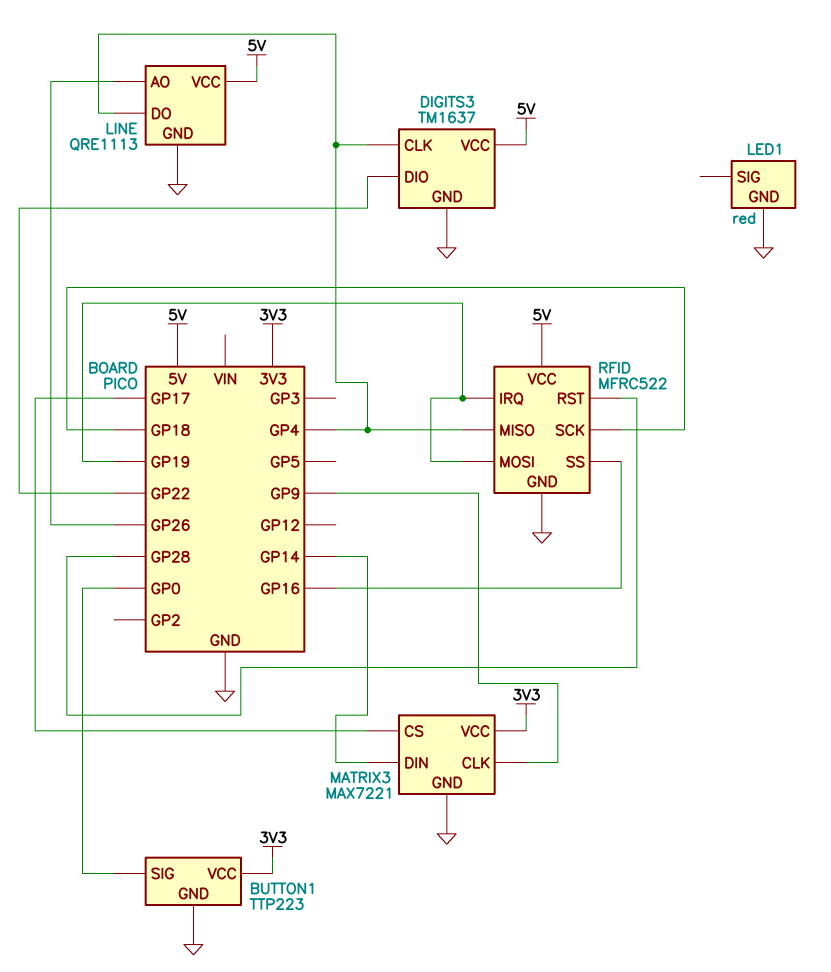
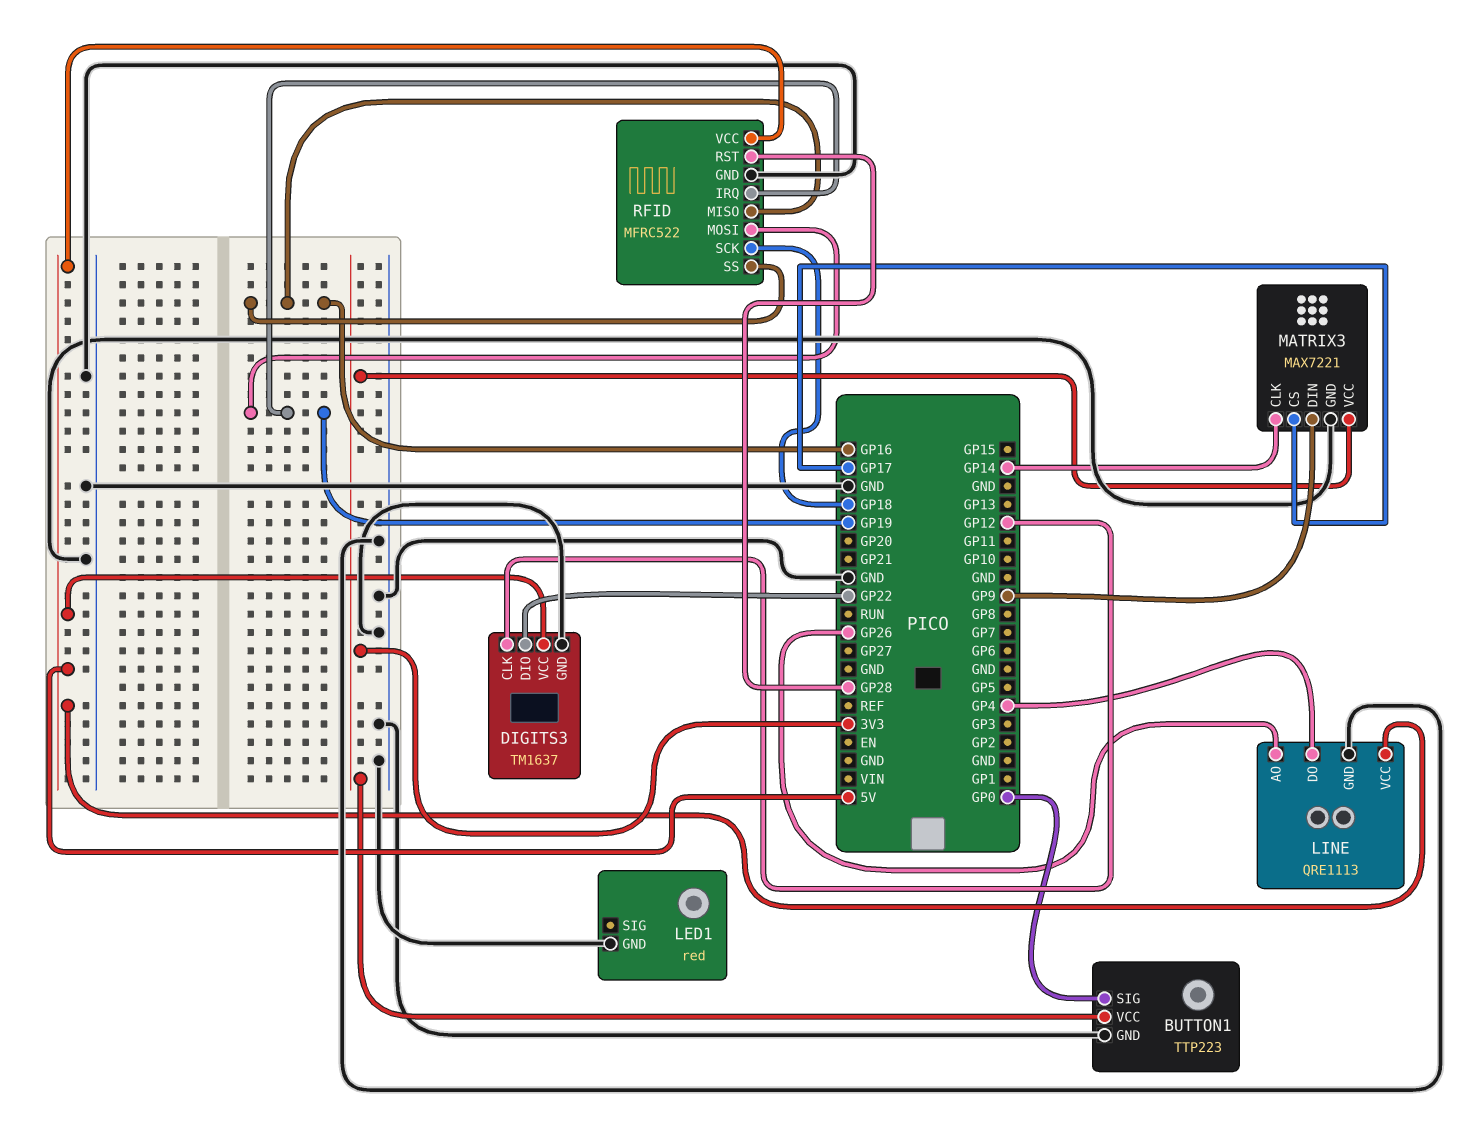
DIGITS3 pin CLK: GP4 -> GP12
MATRIX3 pin CLK: GP9 -> GP14
MATRIX3 pin DIN: GP14 -> GP9
RFID pin MISO: GP4 -> GP16

